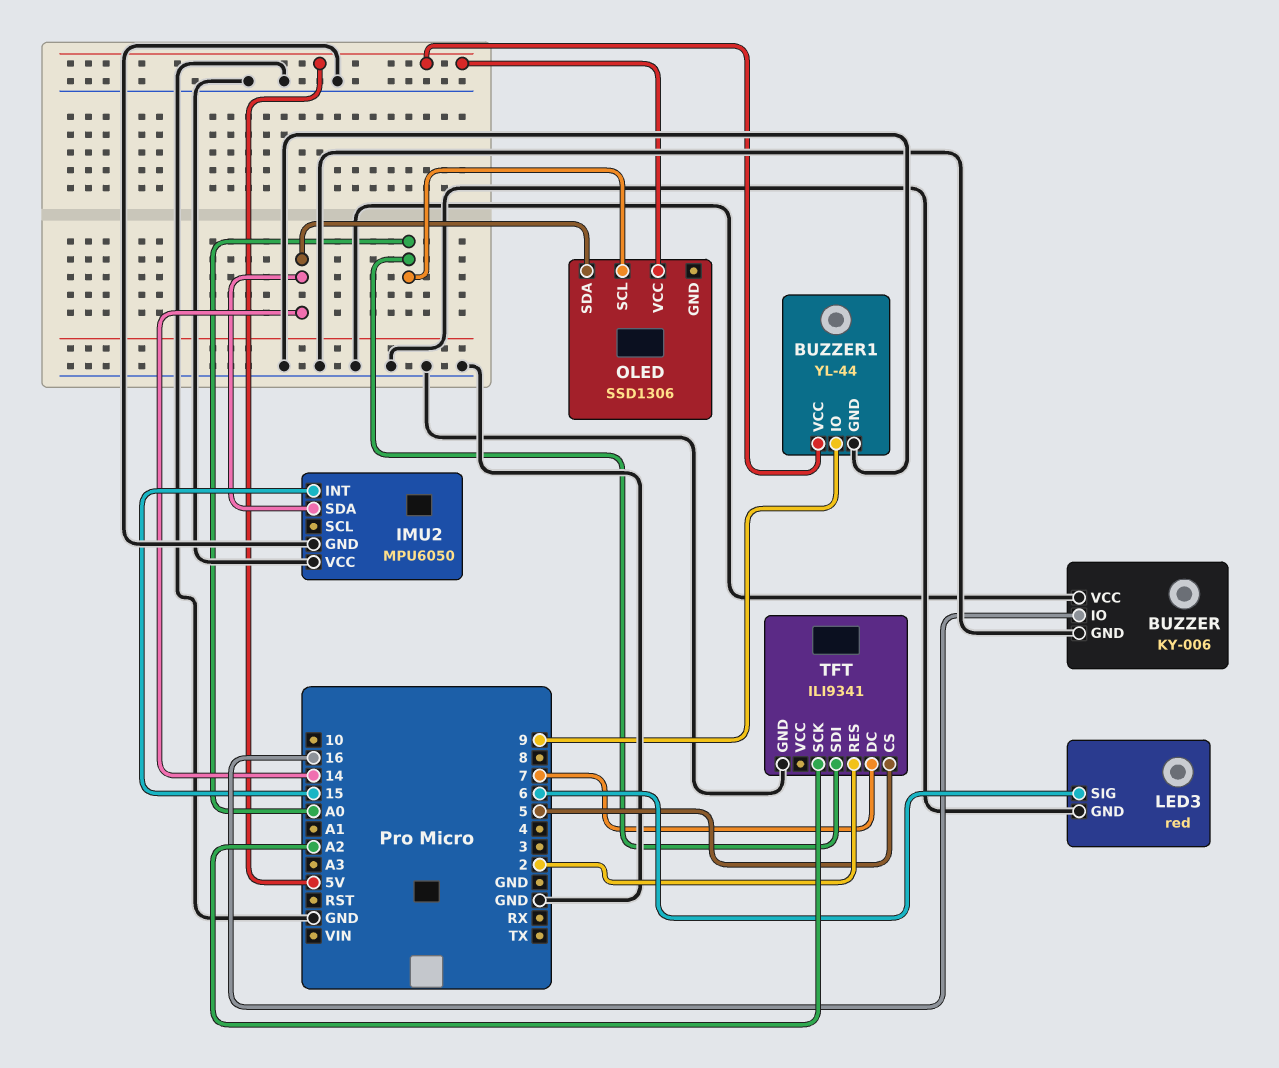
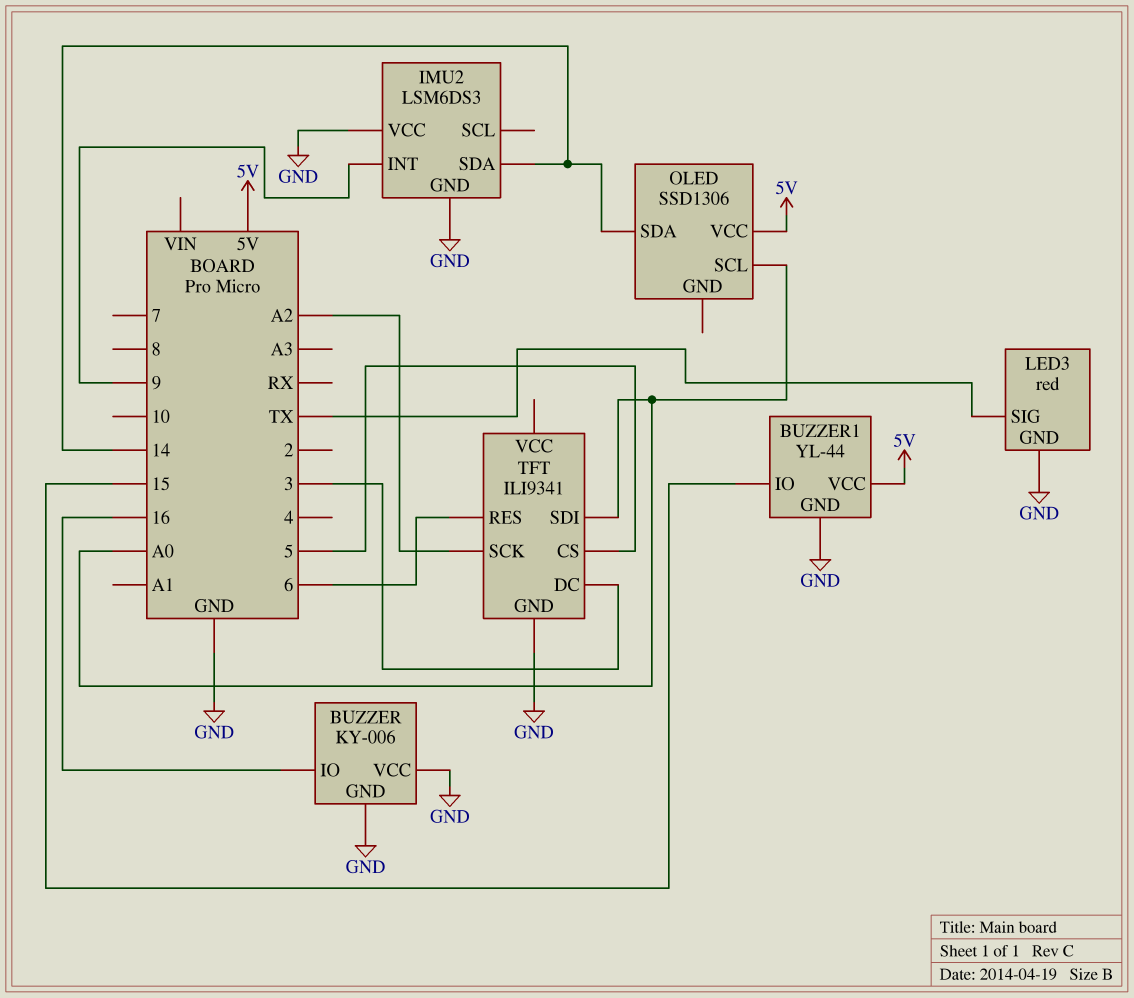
BUZZER1 pin IO: 9 -> 15
IMU2: MPU6050 -> LSM6DS3
IMU2 pin INT: 15 -> 9
LED3 pin SIG: 6 -> TX
TFT pin DC: 7 -> 3
TFT pin RES: 2 -> 6

